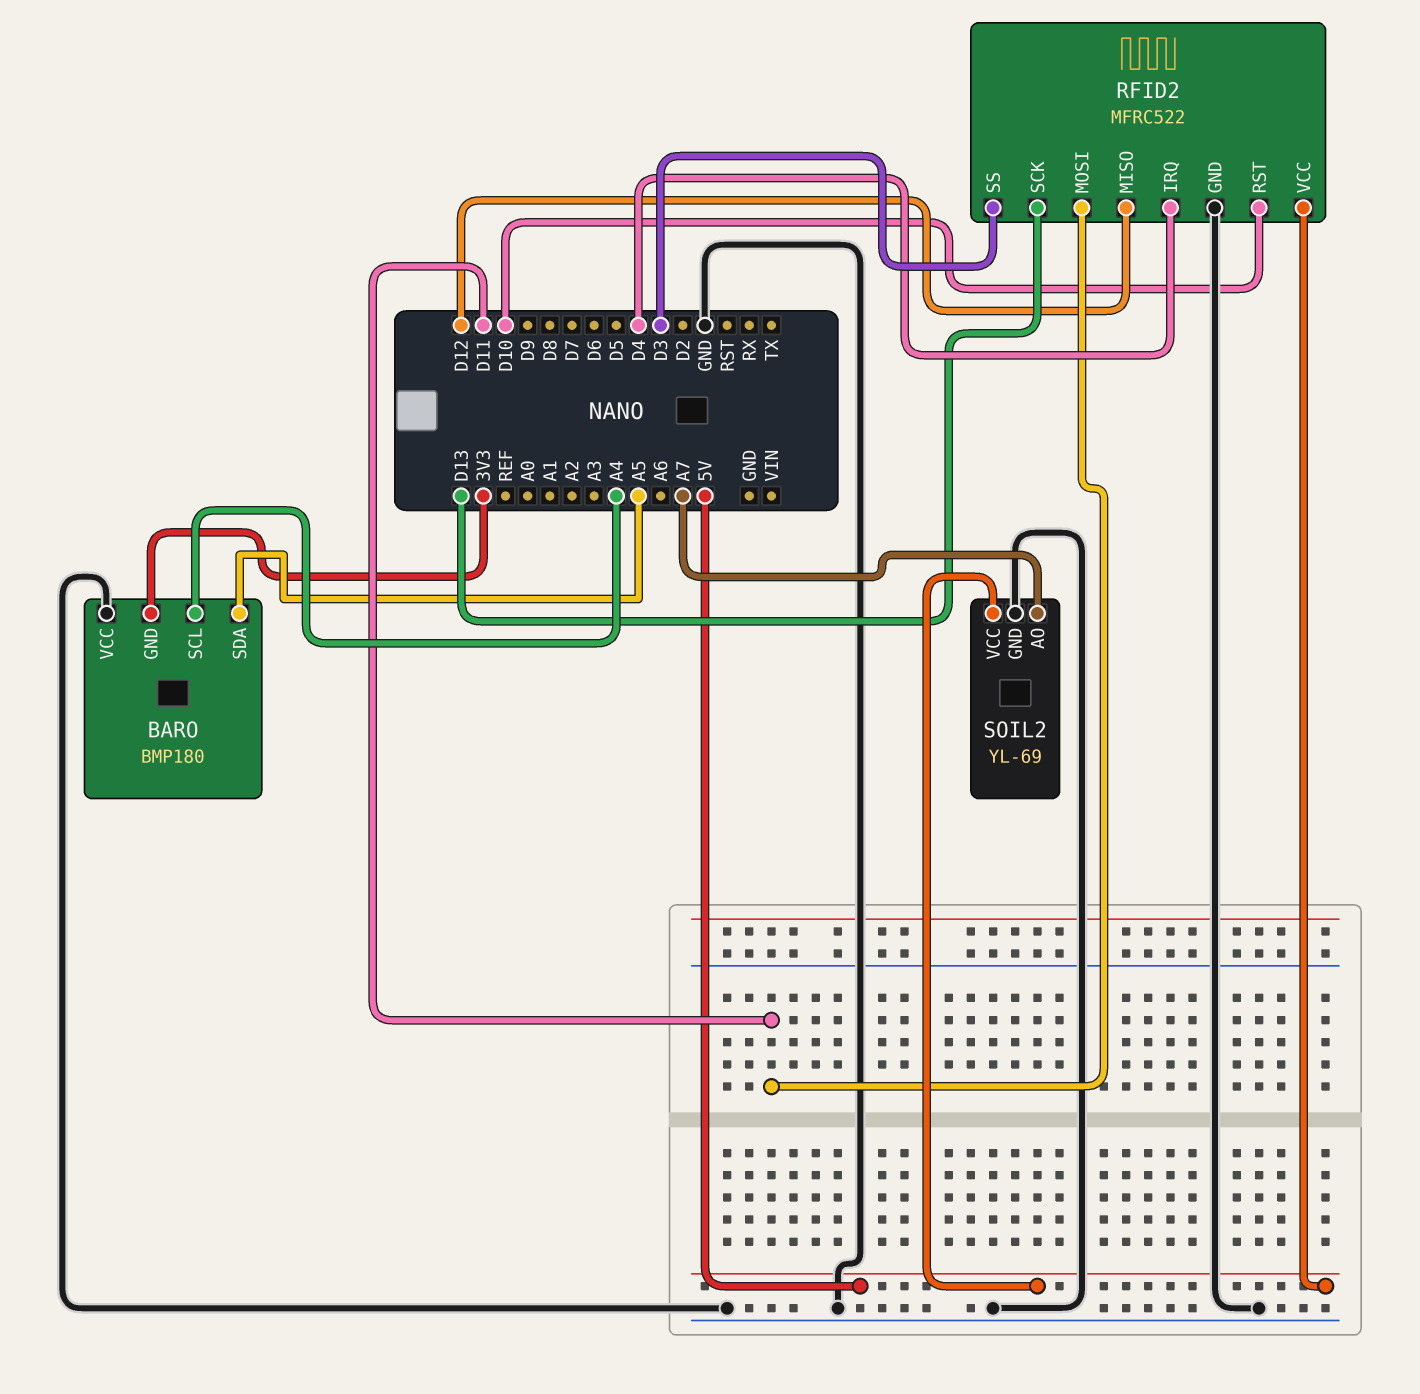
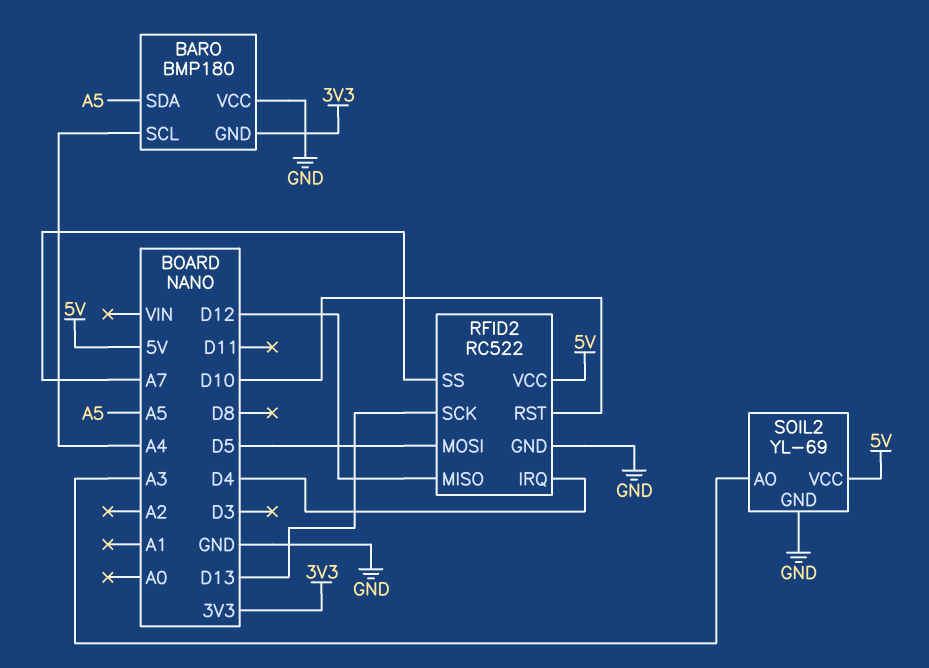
RFID2: MFRC522 -> RC522
RFID2 pin MOSI: D11 -> D5
RFID2 pin SS: D3 -> A7
SOIL2 pin AO: A7 -> A3

